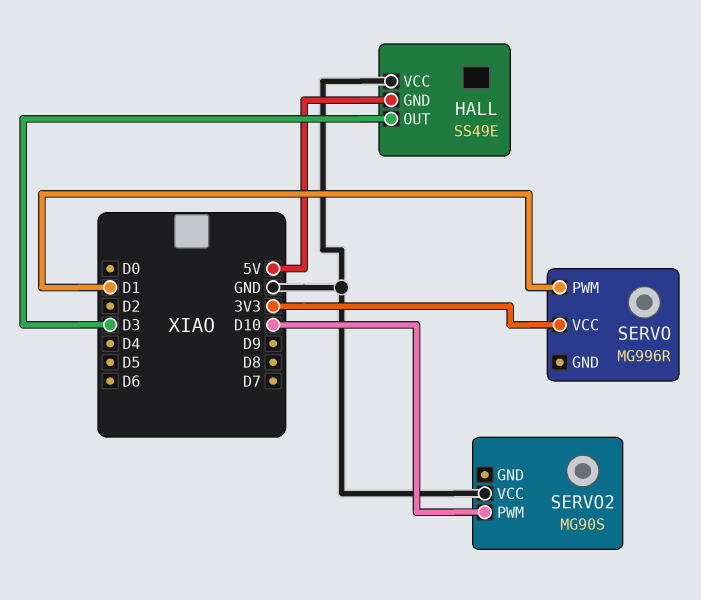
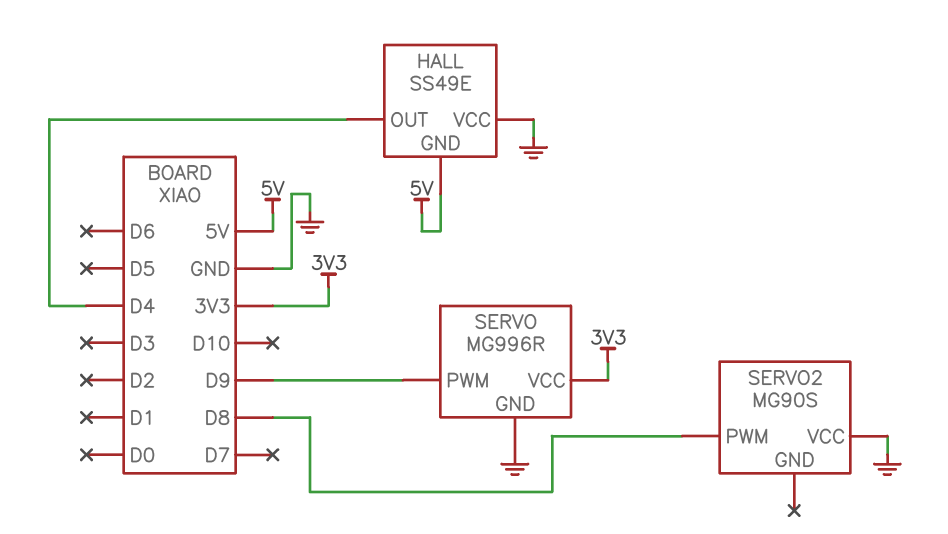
HALL pin OUT: D3 -> D4
SERVO pin GND: none -> GND
SERVO pin PWM: D1 -> D9
SERVO2 pin PWM: D10 -> D8

